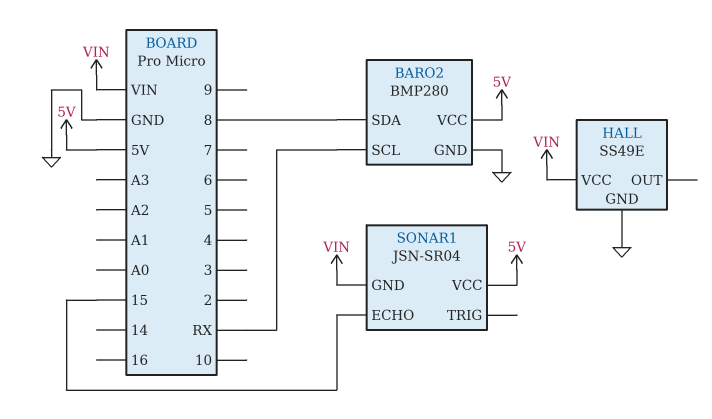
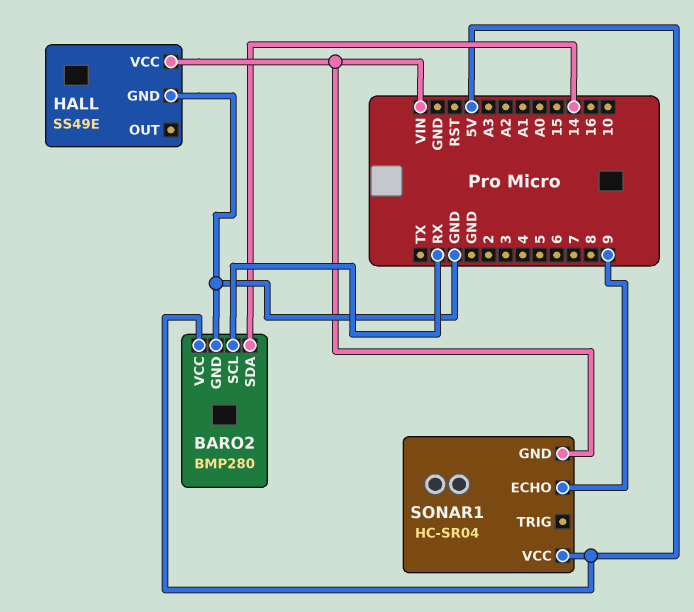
BARO2 pin SDA: 8 -> 14
SONAR1: JSN-SR04 -> HC-SR04
SONAR1 pin ECHO: 15 -> 9

